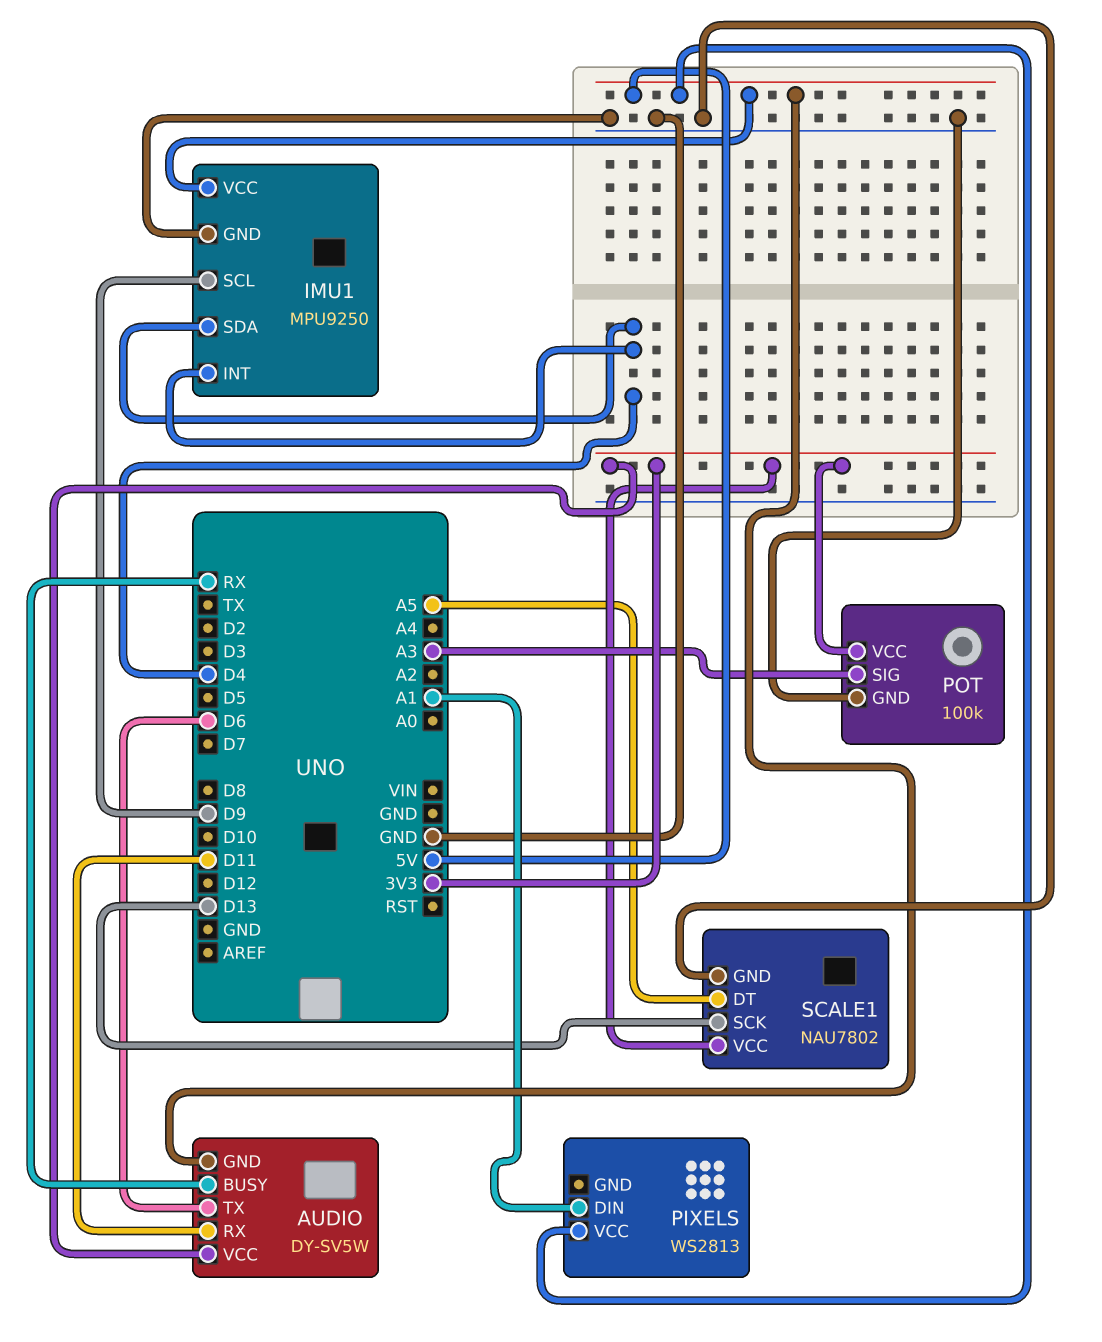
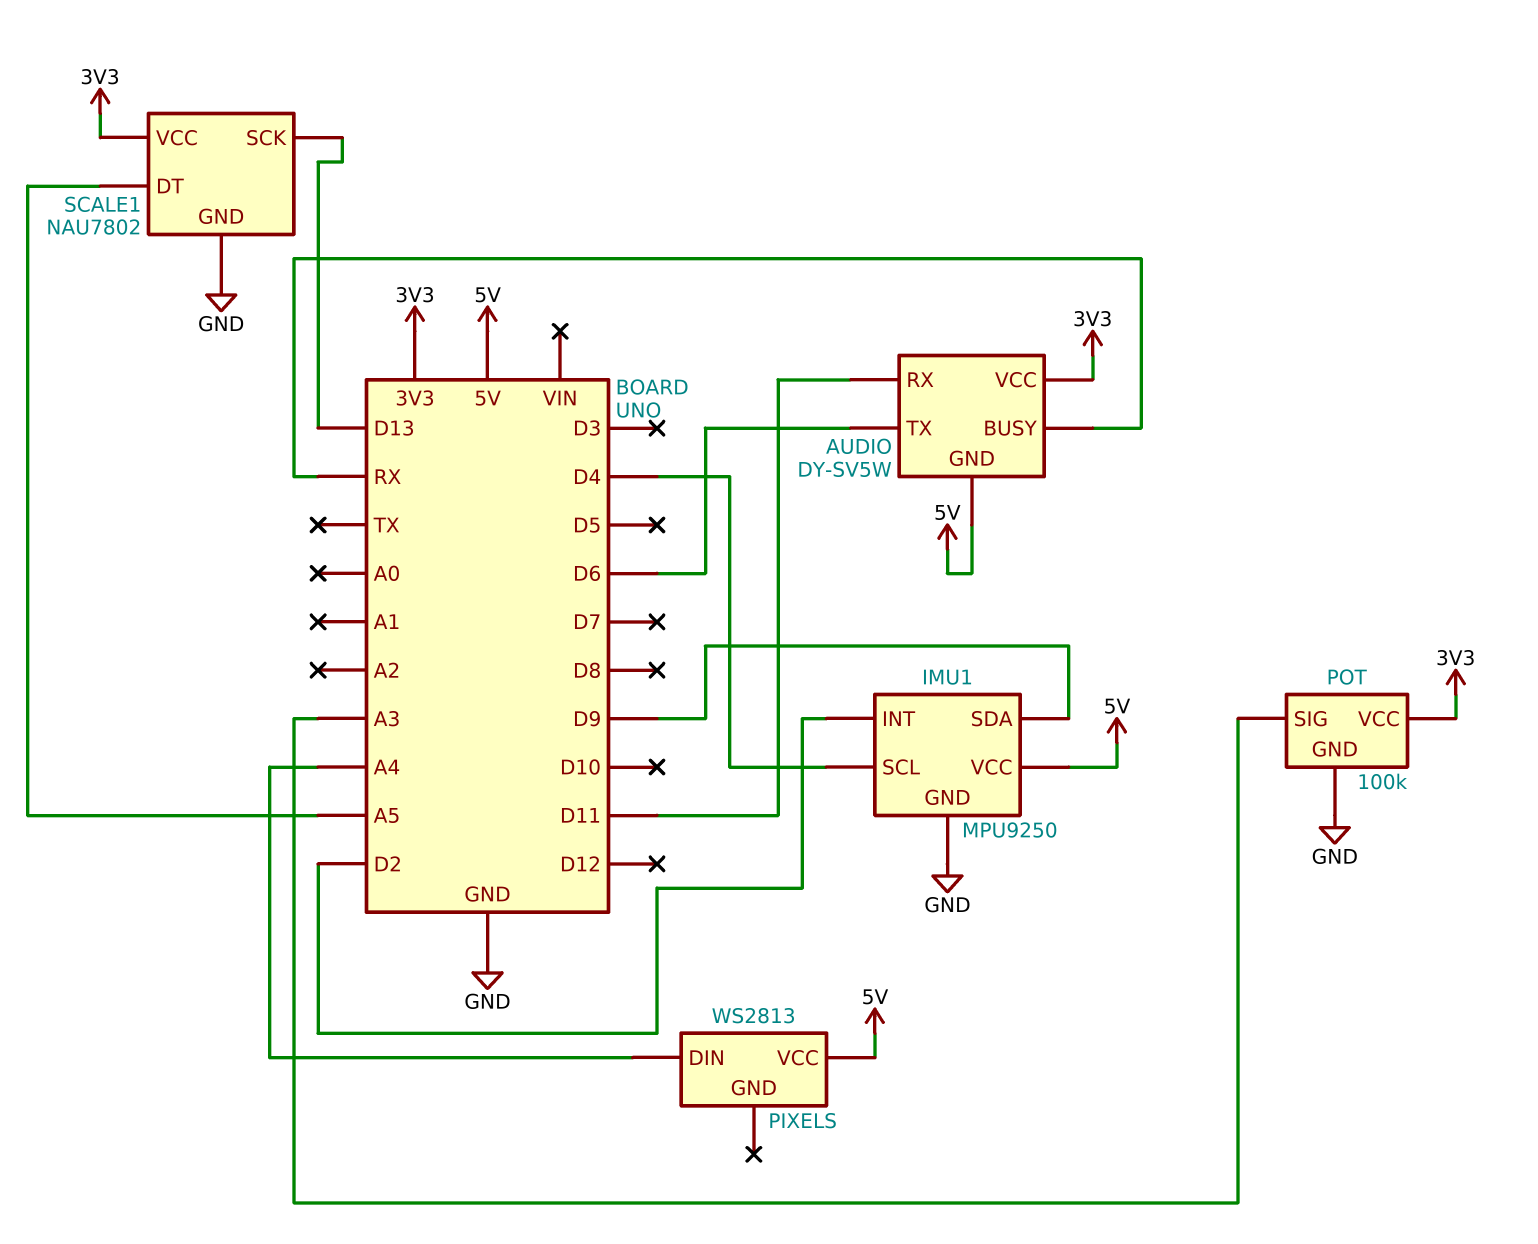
IMU1 pin INT: D4 -> D2
IMU1 pin SCL: D9 -> D4
IMU1 pin SDA: D4 -> D9
PIXELS pin DIN: A1 -> A4

